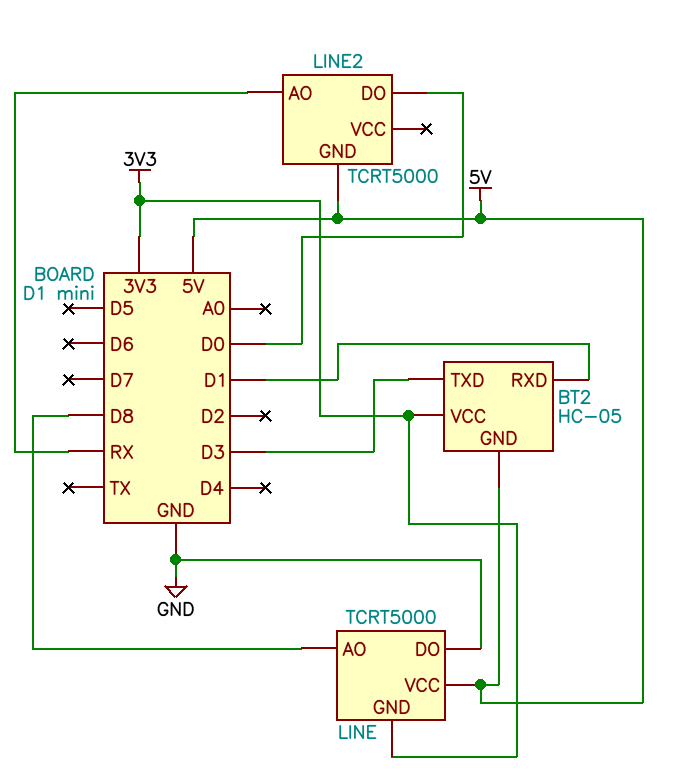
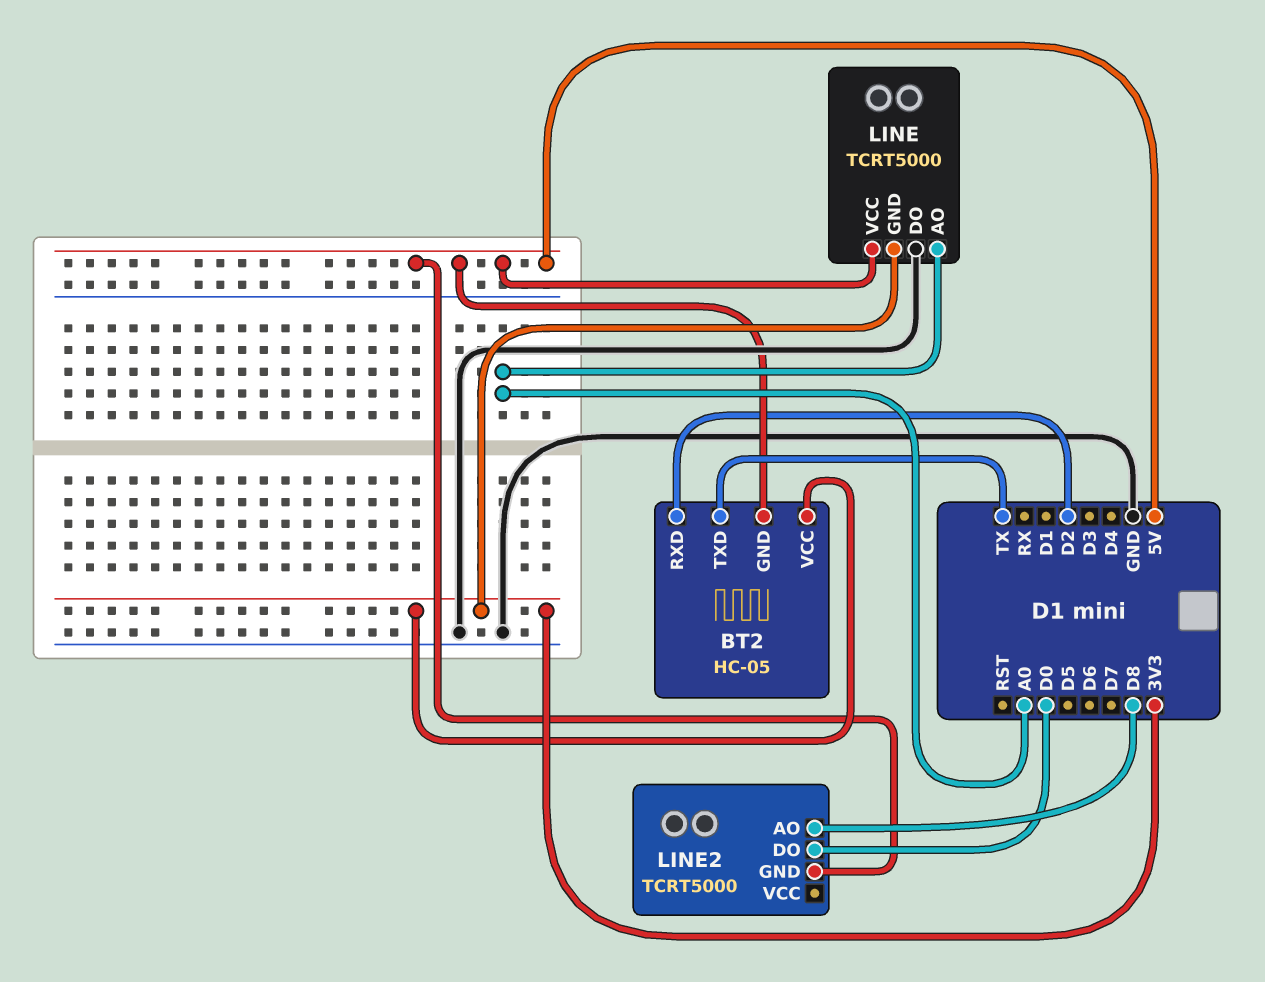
BT2 pin RXD: D1 -> D2
BT2 pin TXD: D3 -> TX
LINE pin AO: D8 -> A0
LINE2 pin AO: RX -> D8

